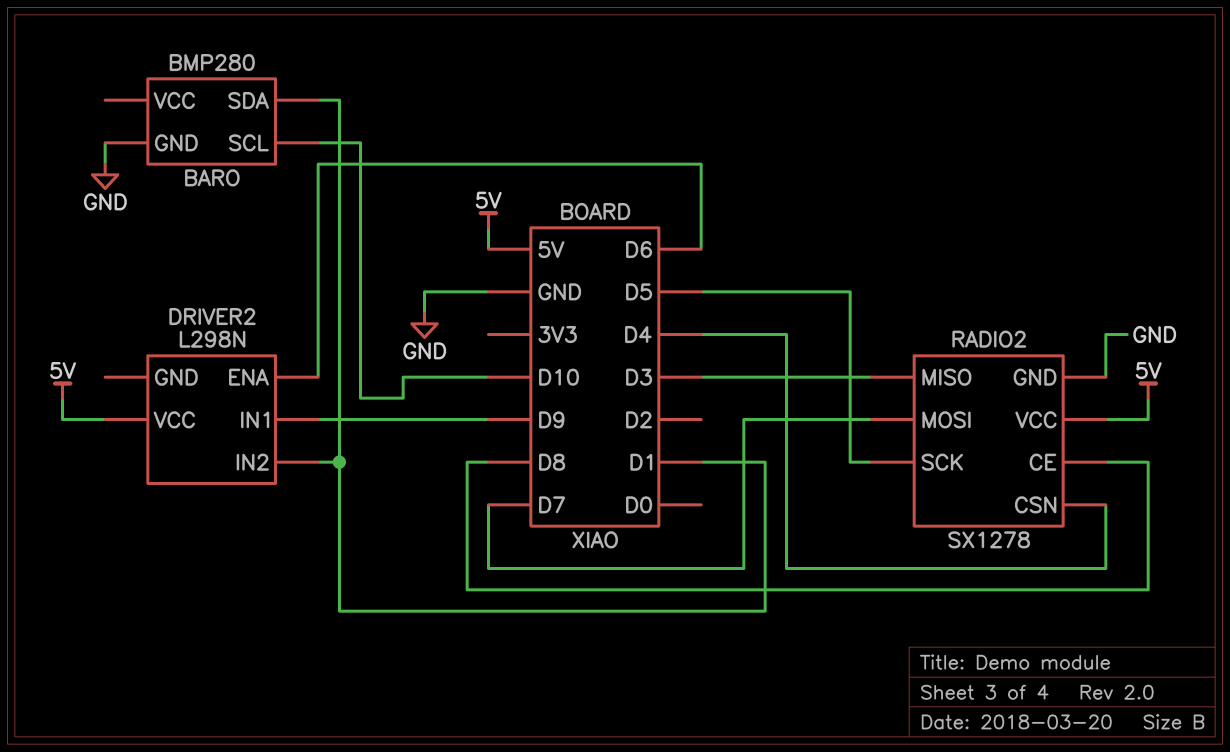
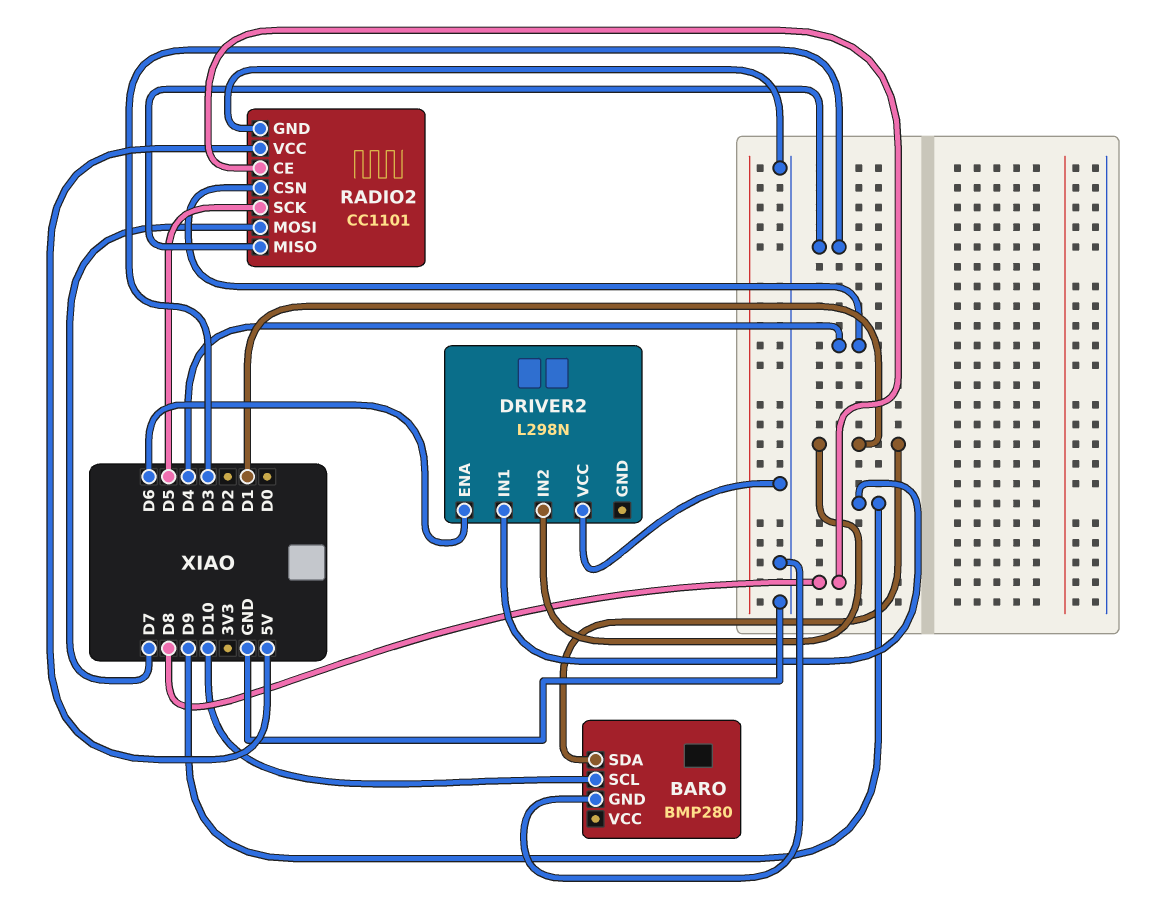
DRIVER2 pin VCC: 5V -> GND
RADIO2: SX1278 -> CC1101

